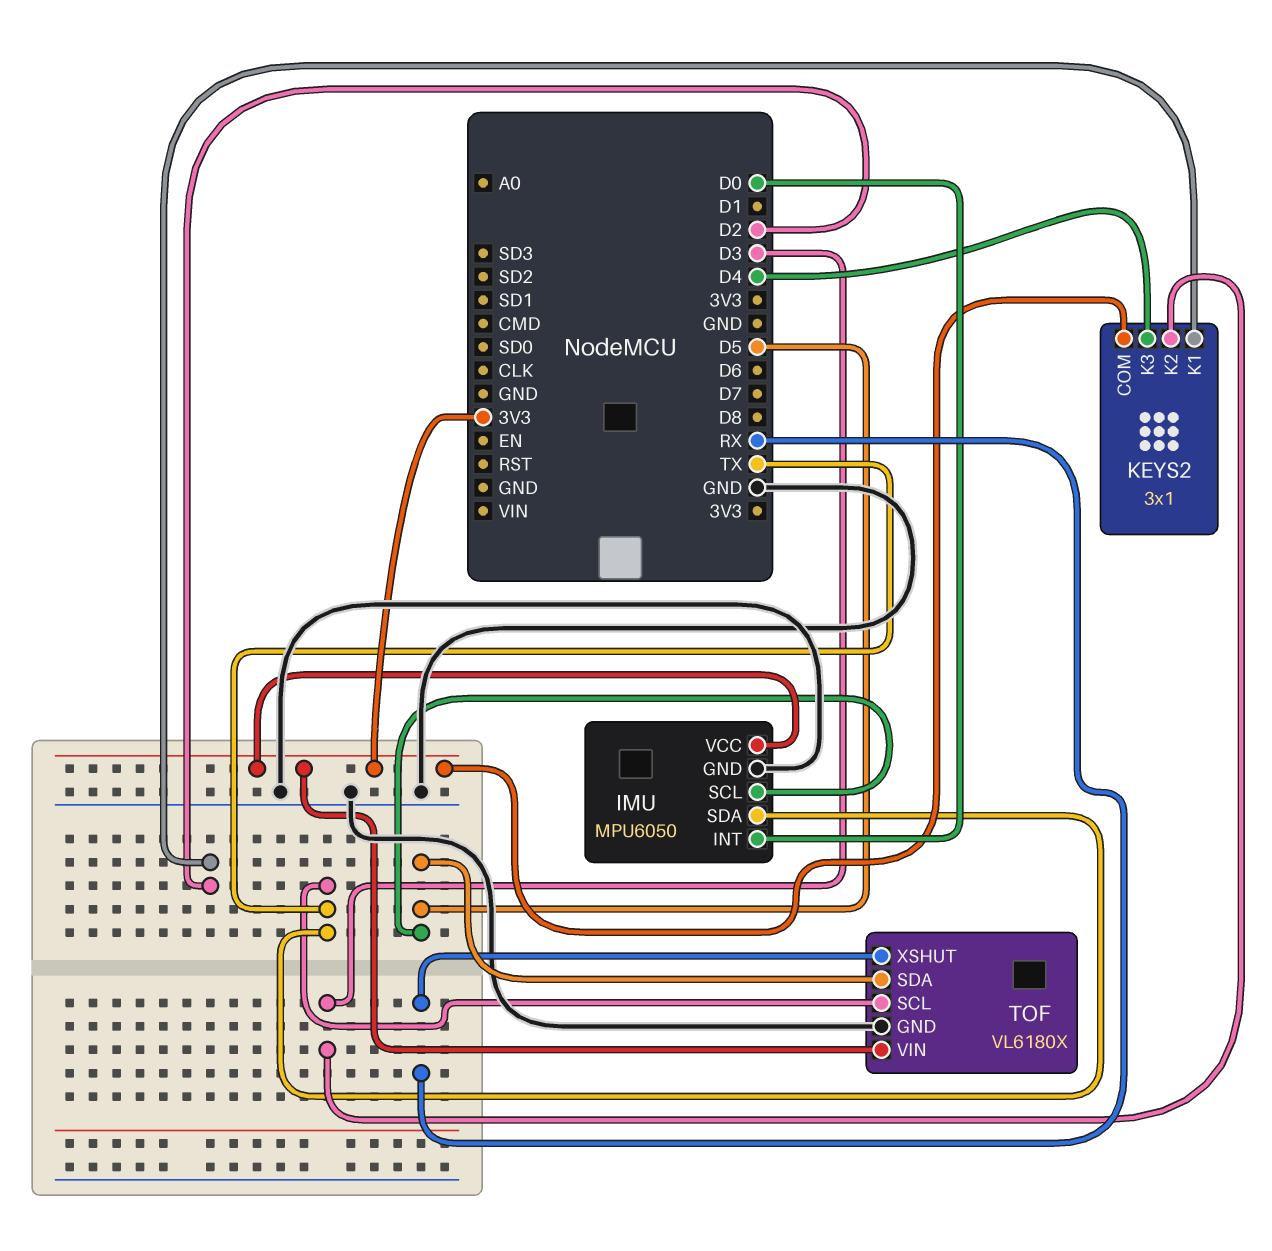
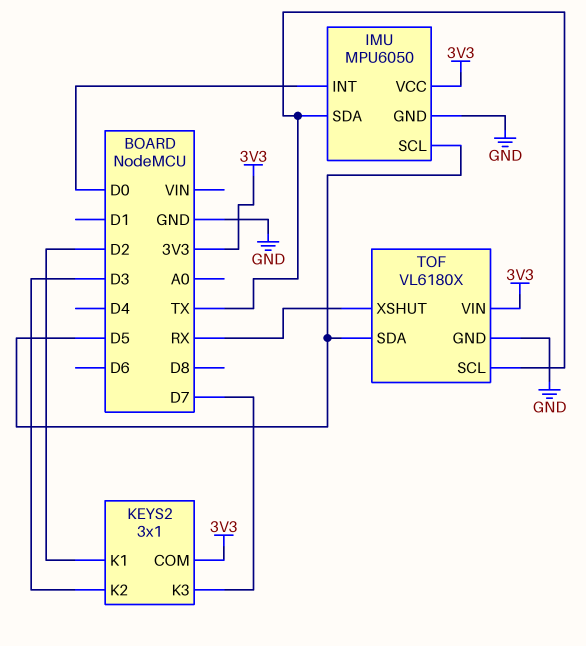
KEYS2 pin K3: D4 -> D7

